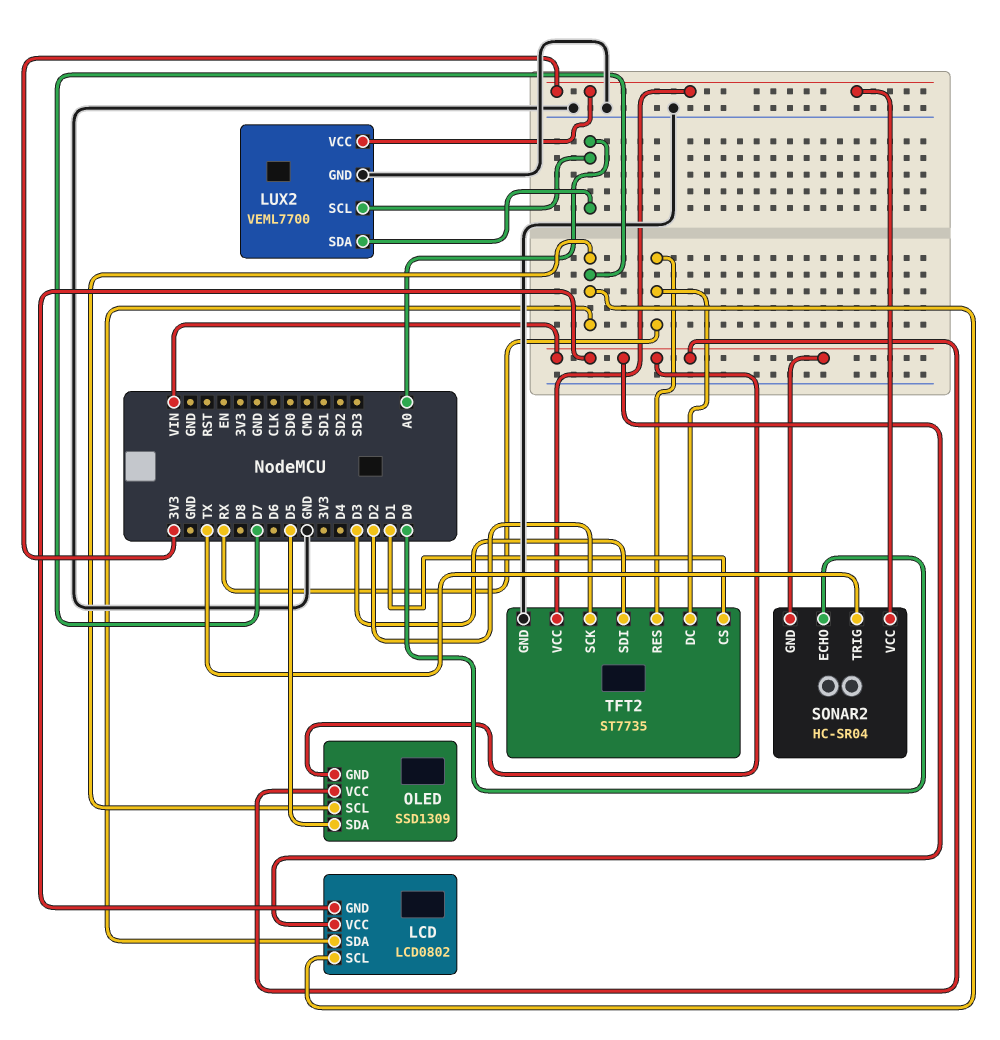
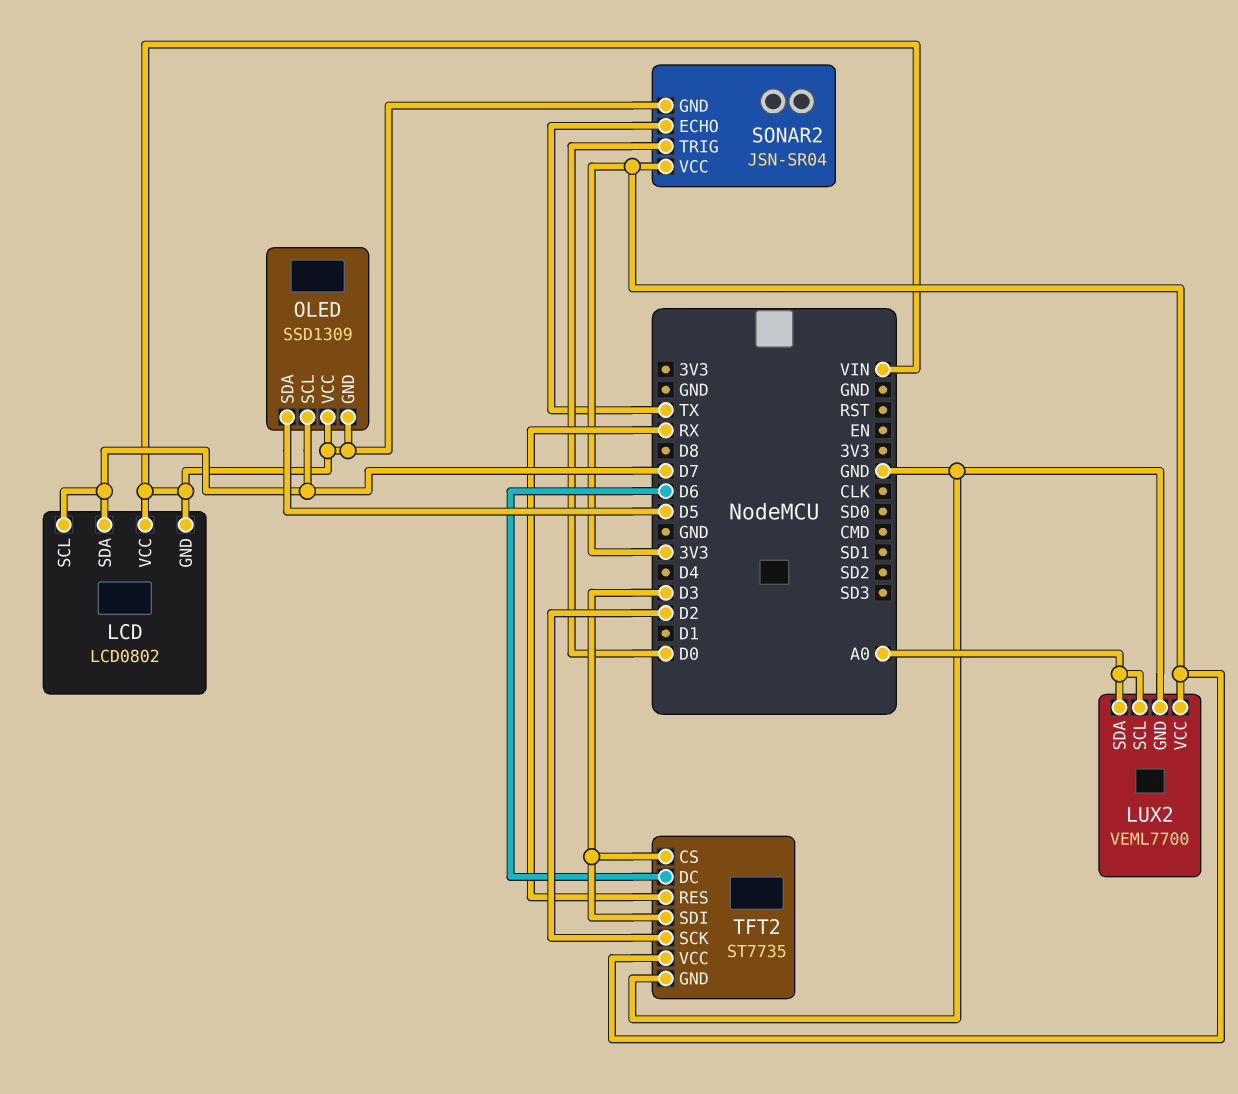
SONAR2: HC-SR04 -> JSN-SR04
SONAR2 pin ECHO: D0 -> TX
SONAR2 pin TRIG: TX -> D0
TFT2 pin CS: D1 -> D3
TFT2 pin DC: RX -> D6

